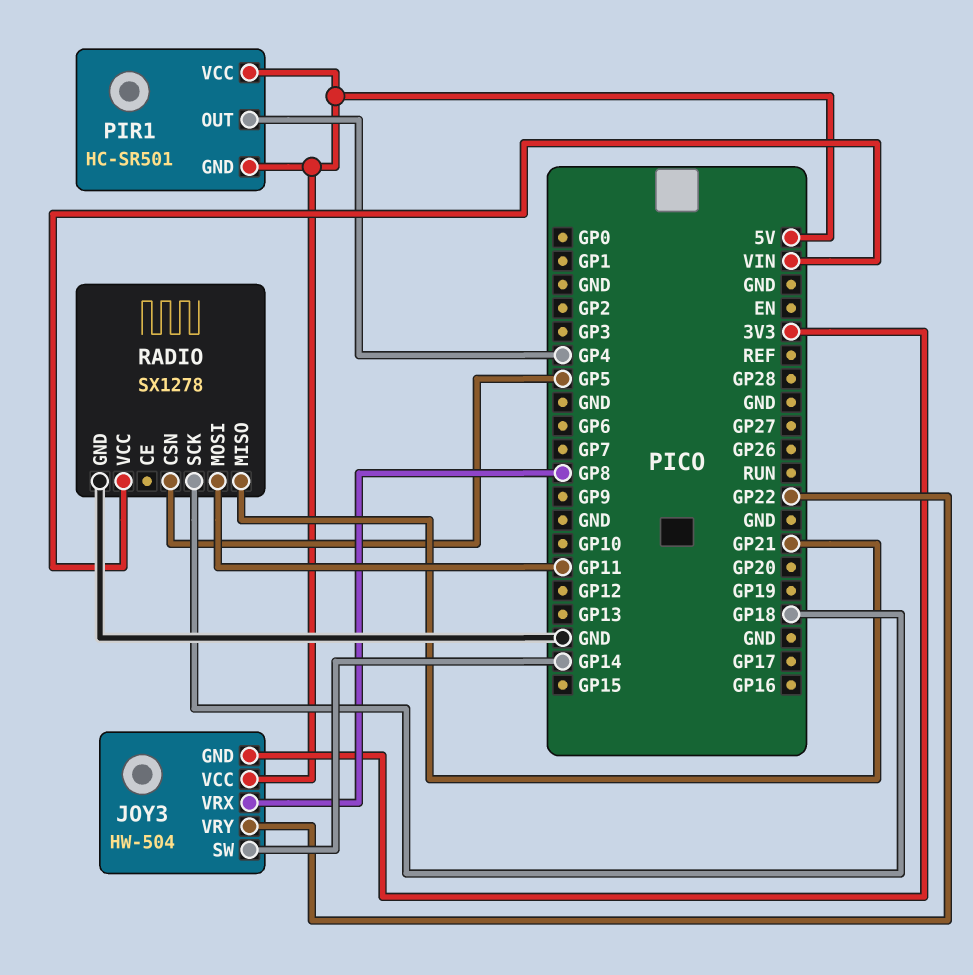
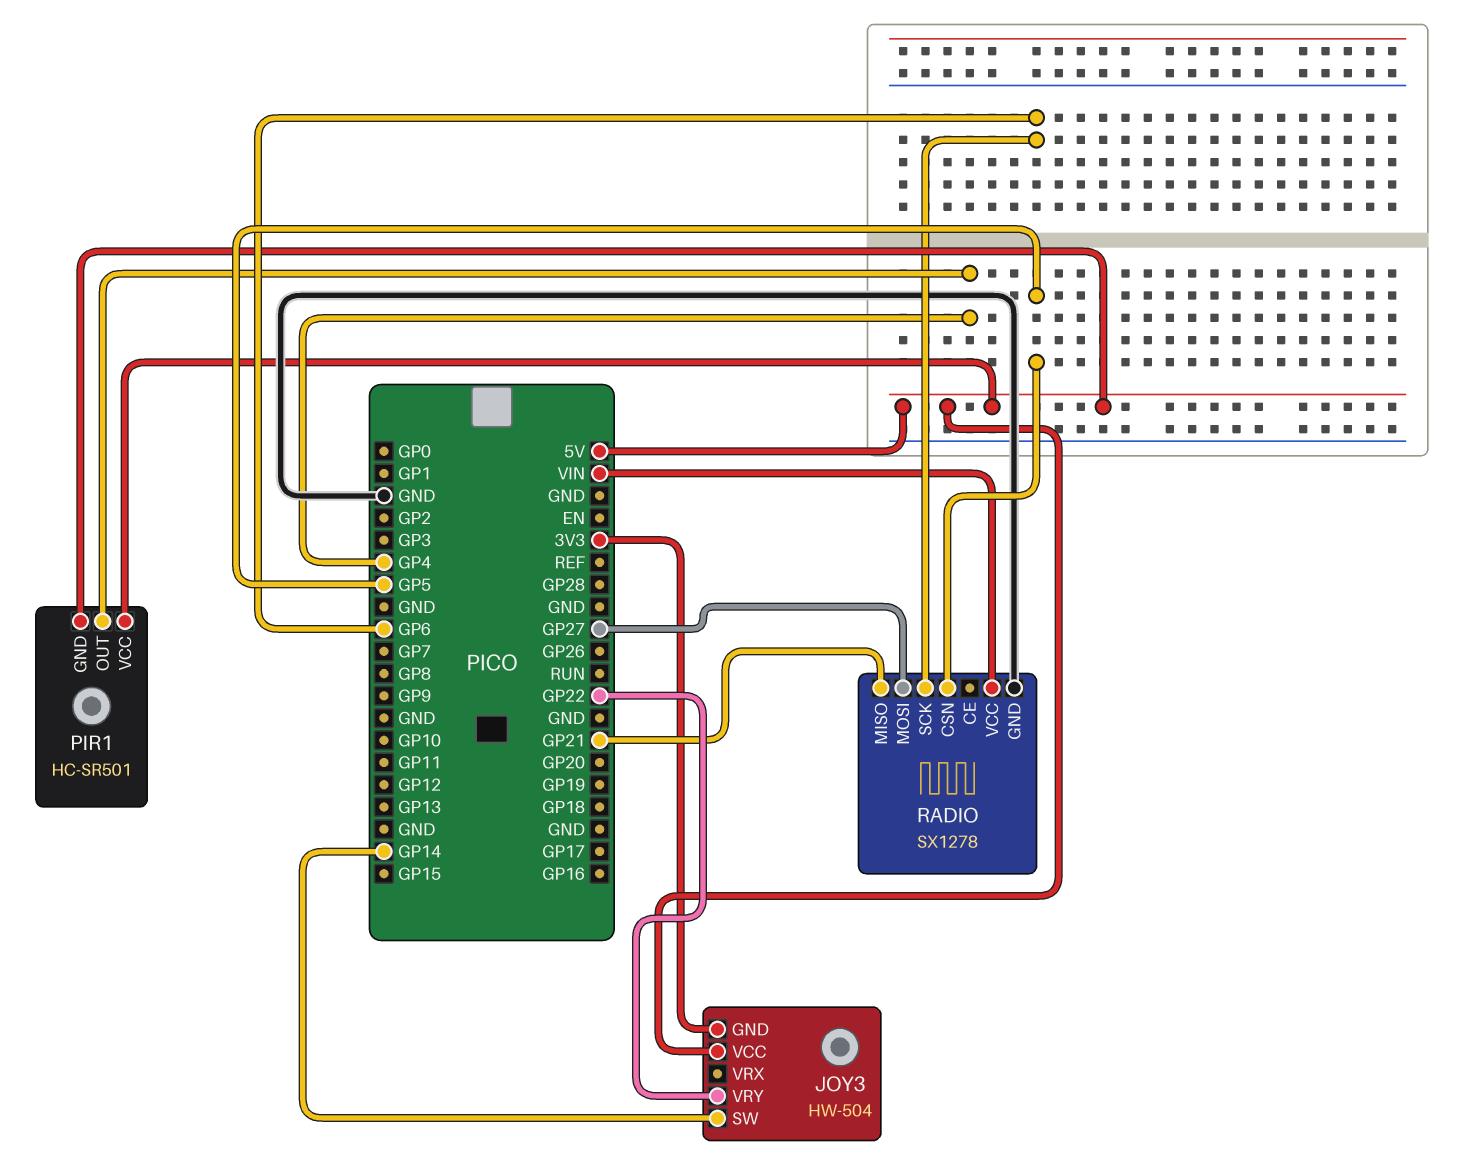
JOY3 pin VRX: GP8 -> none
RADIO pin MOSI: GP11 -> GP27
RADIO pin SCK: GP18 -> GP6

